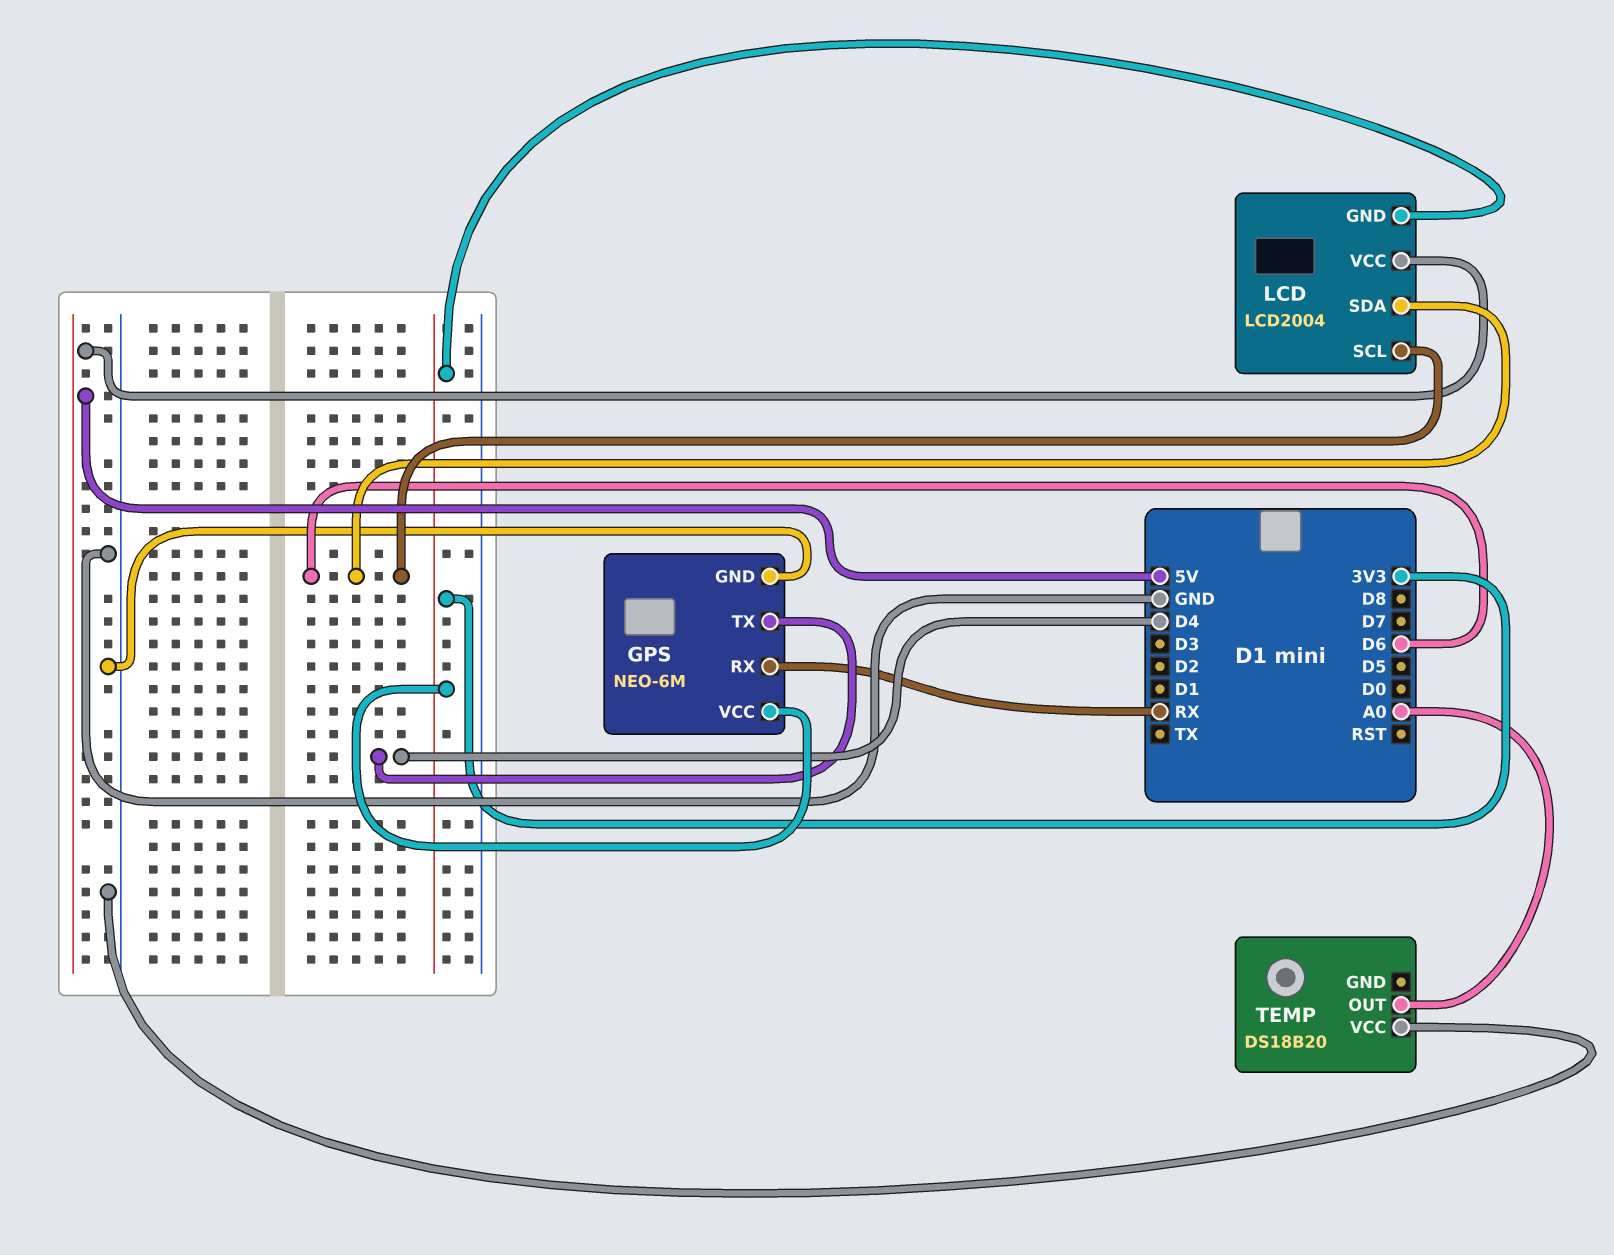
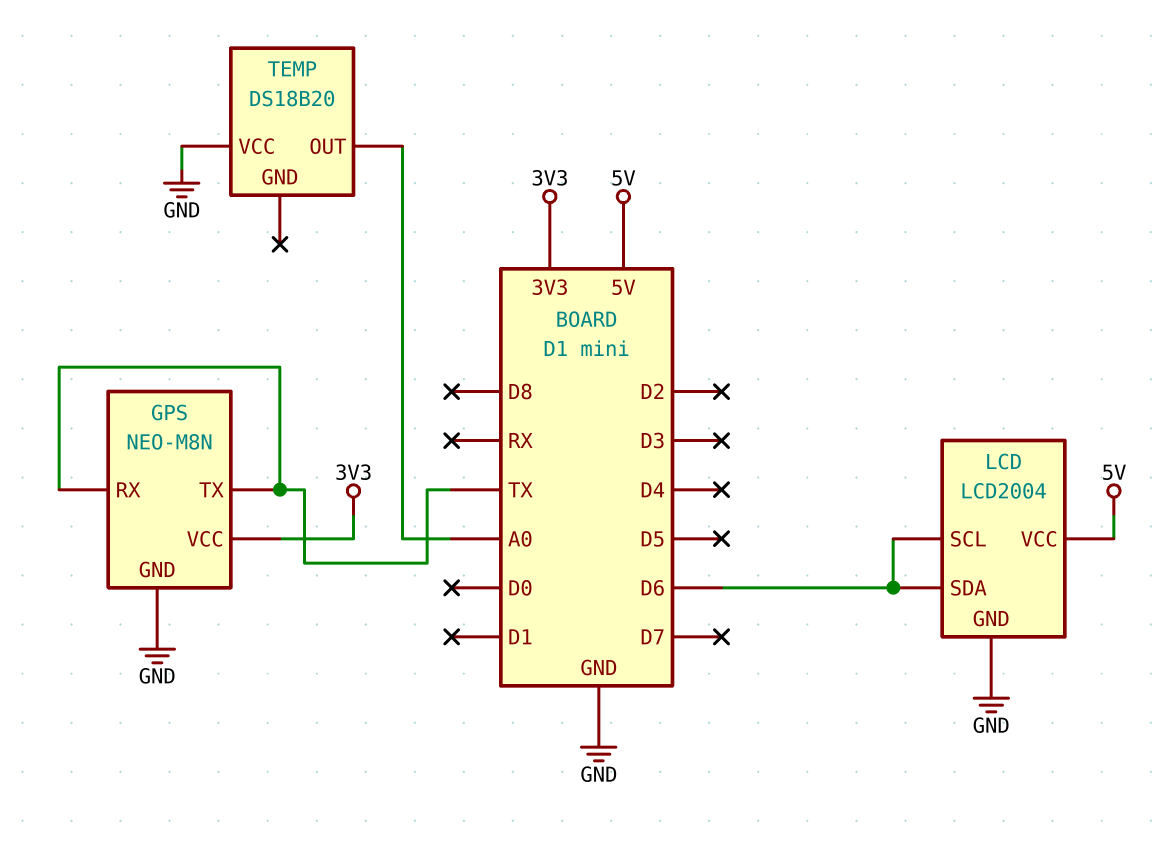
GPS: NEO-6M -> NEO-M8N
GPS pin RX: RX -> TX
GPS pin TX: D4 -> TX
LCD pin GND: 3V3 -> GND

